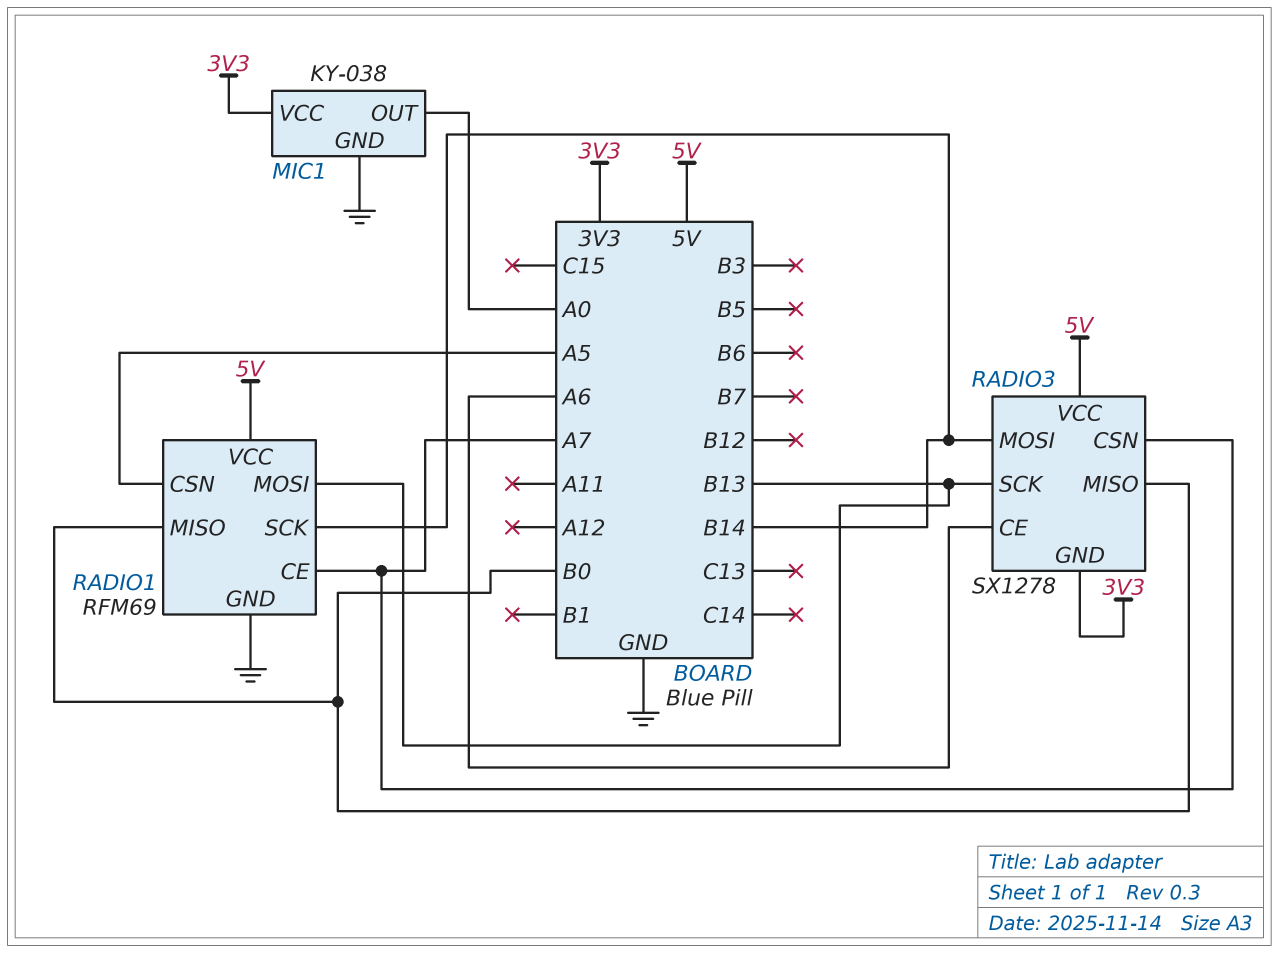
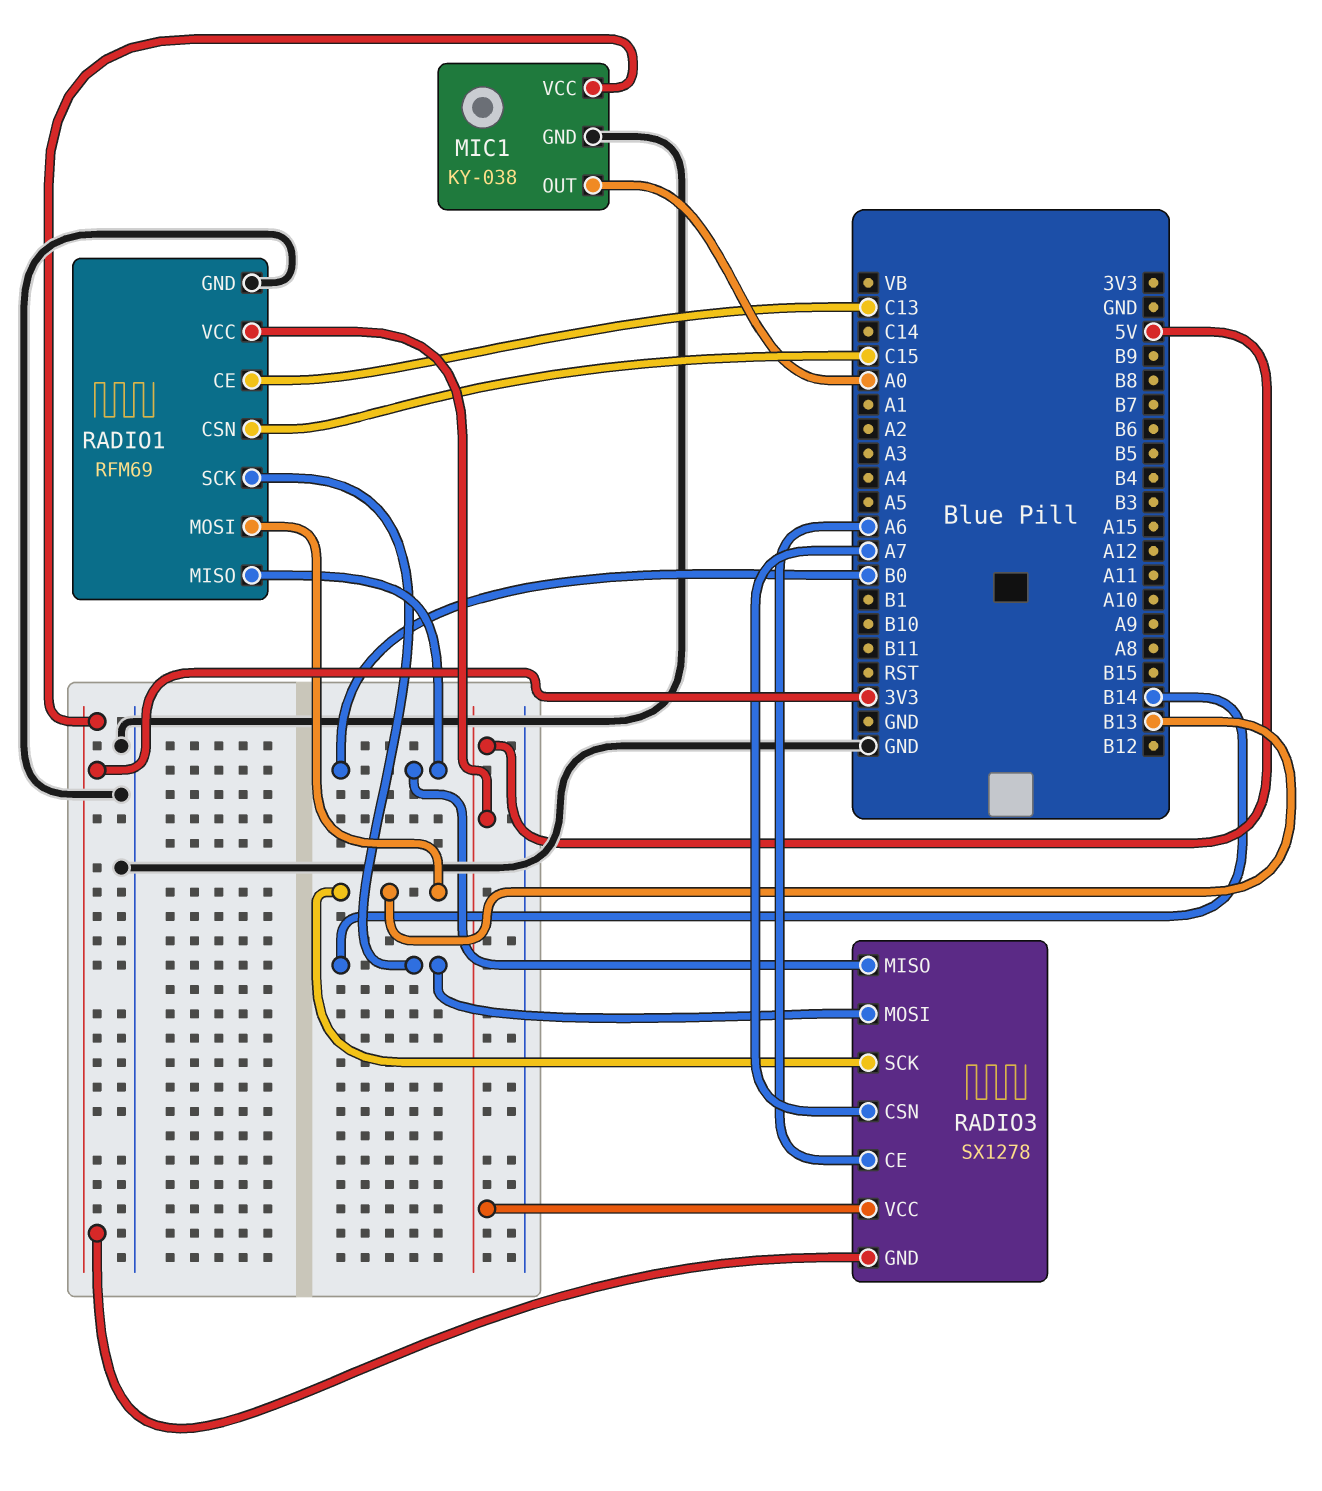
RADIO1 pin CE: A7 -> C13
RADIO1 pin CSN: A5 -> C15

